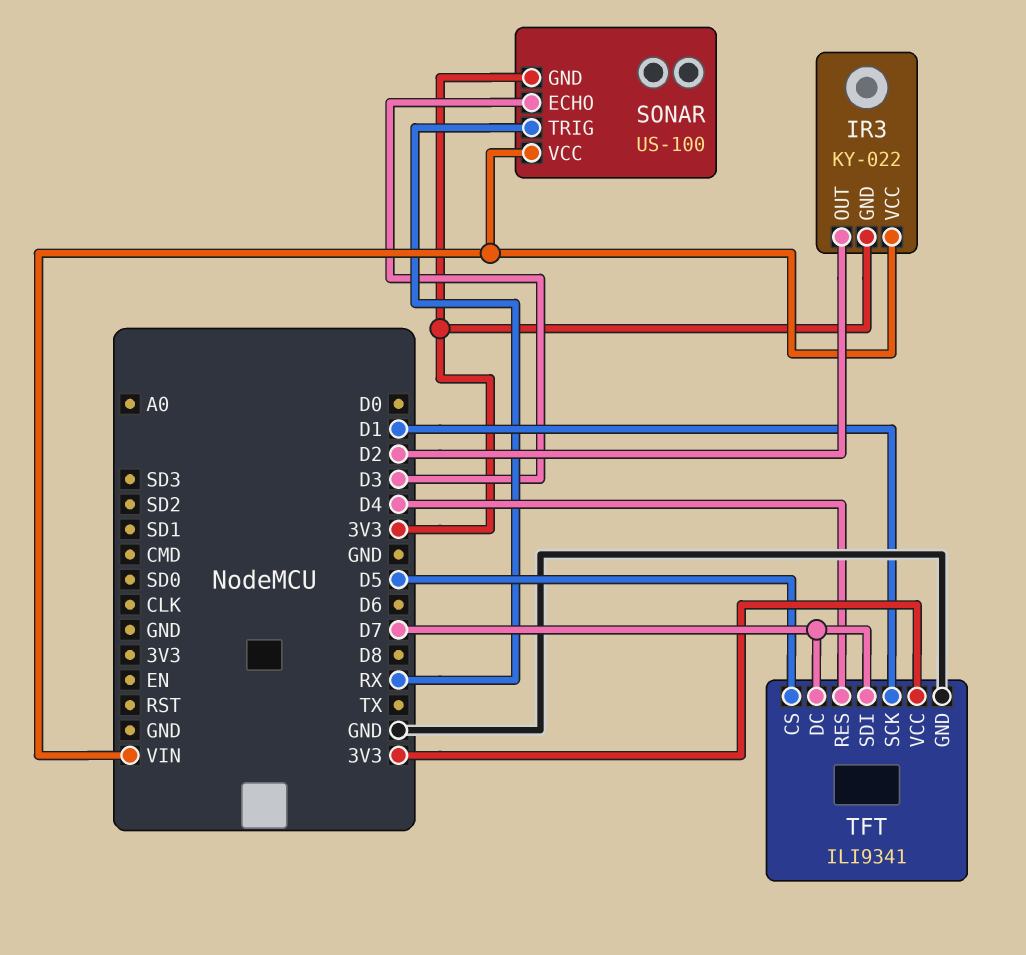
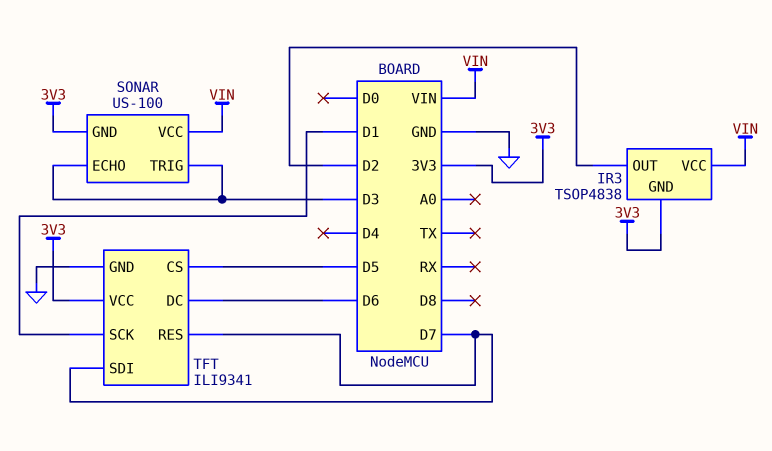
IR3: KY-022 -> TSOP4838
SONAR pin TRIG: RX -> D3
TFT pin DC: D7 -> D6
TFT pin RES: D4 -> D7

